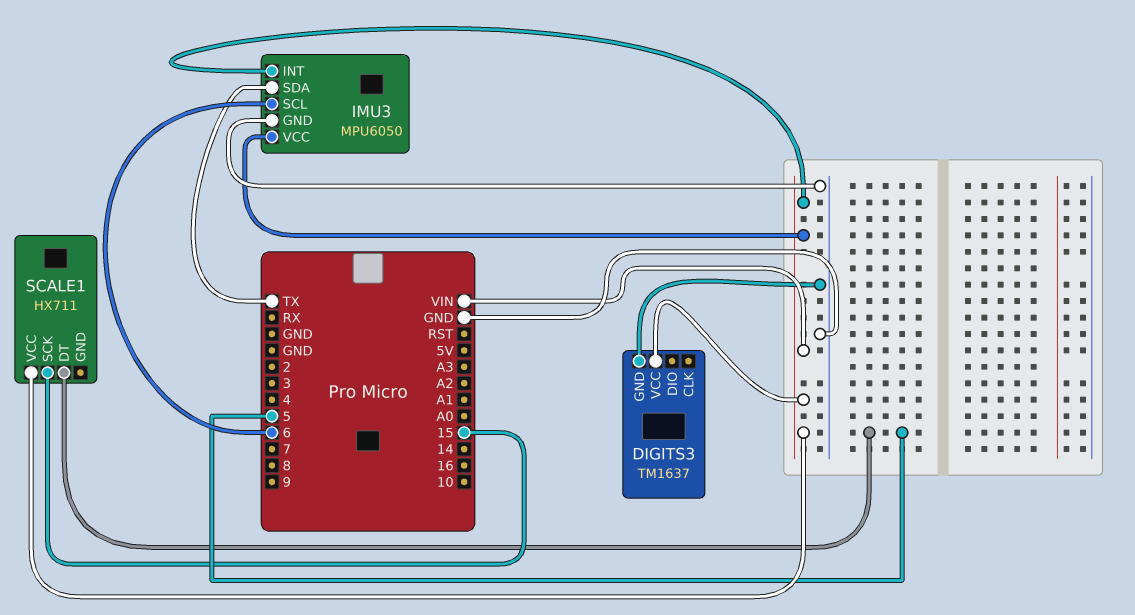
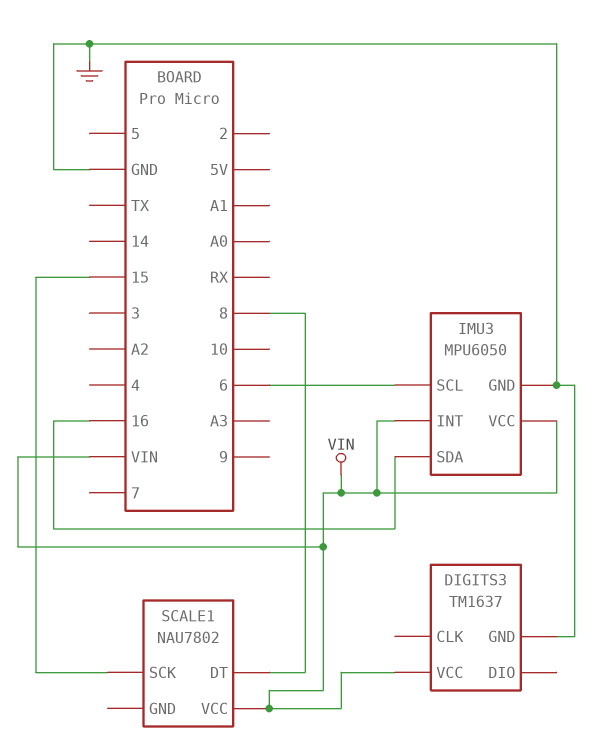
IMU3 pin SDA: TX -> 16
SCALE1: HX711 -> NAU7802
SCALE1 pin DT: 5 -> 8

